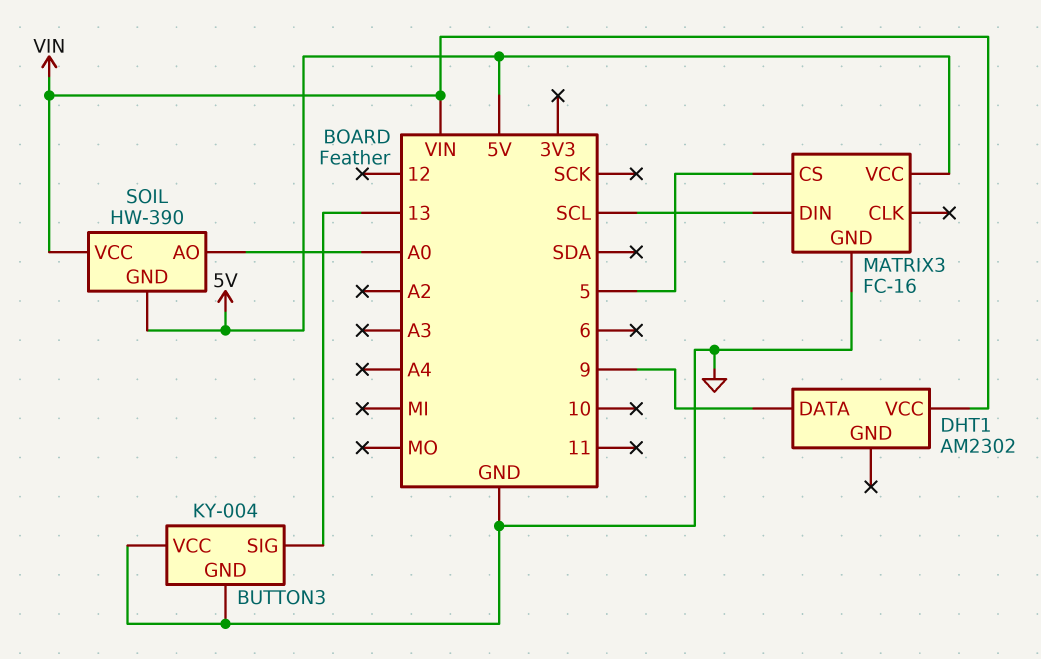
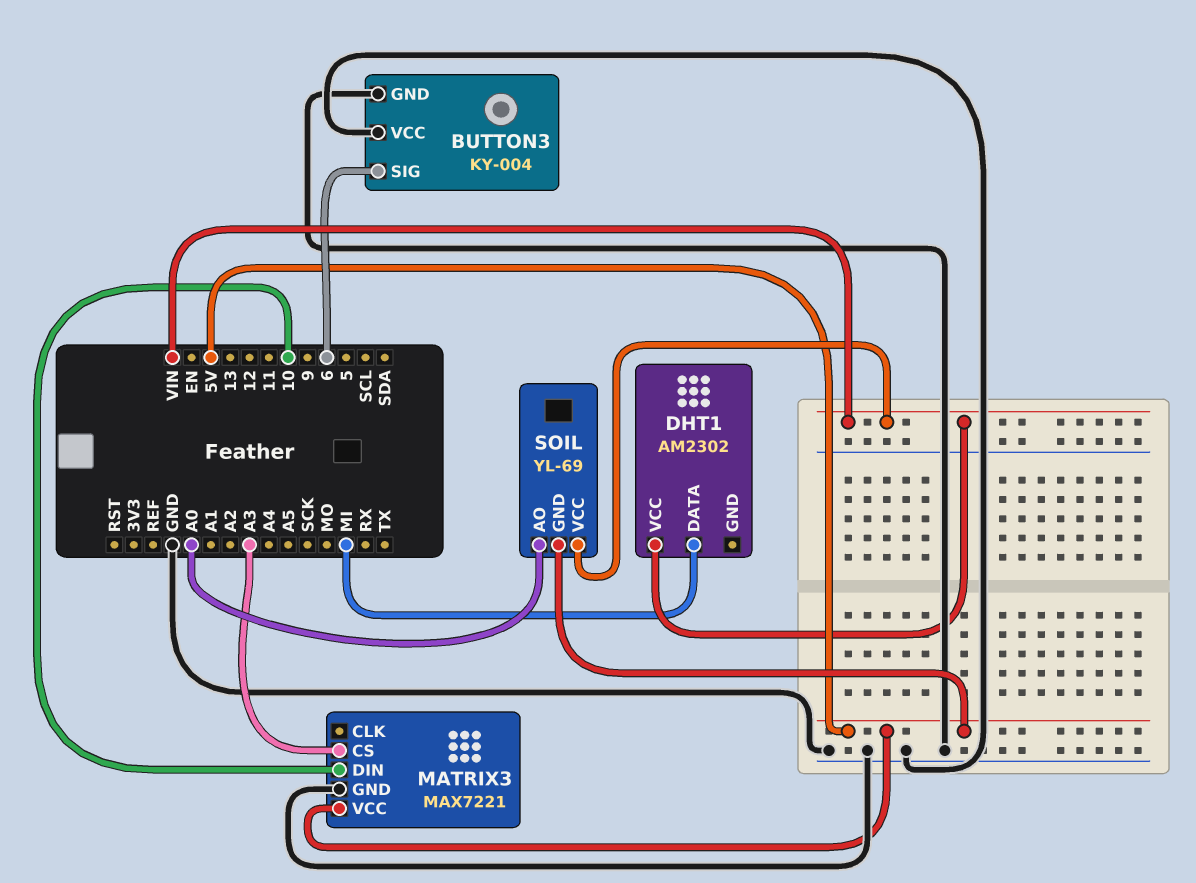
BUTTON3 pin SIG: 13 -> 6
DHT1 pin DATA: 9 -> MI
MATRIX3: FC-16 -> MAX7221
MATRIX3 pin CS: 5 -> A3
MATRIX3 pin DIN: SCL -> 10
SOIL: HW-390 -> YL-69

